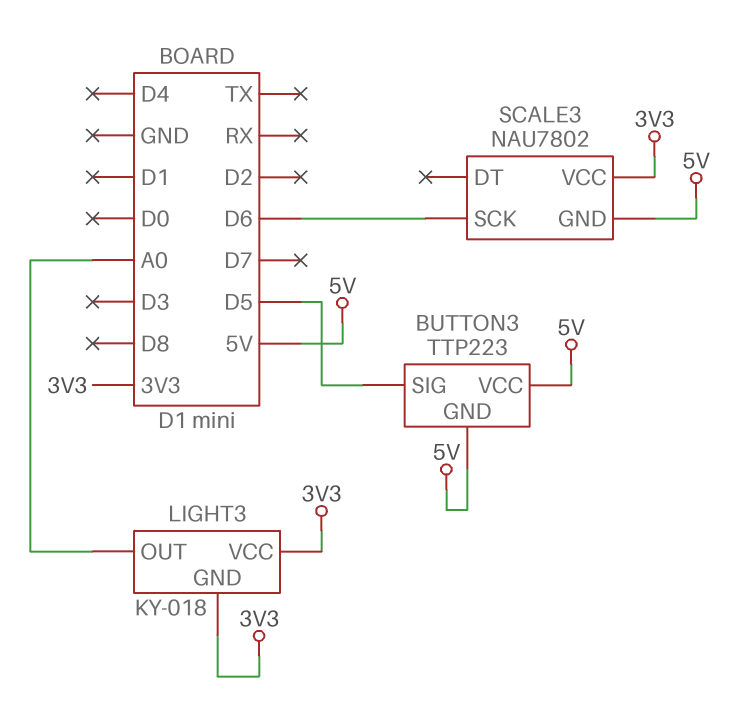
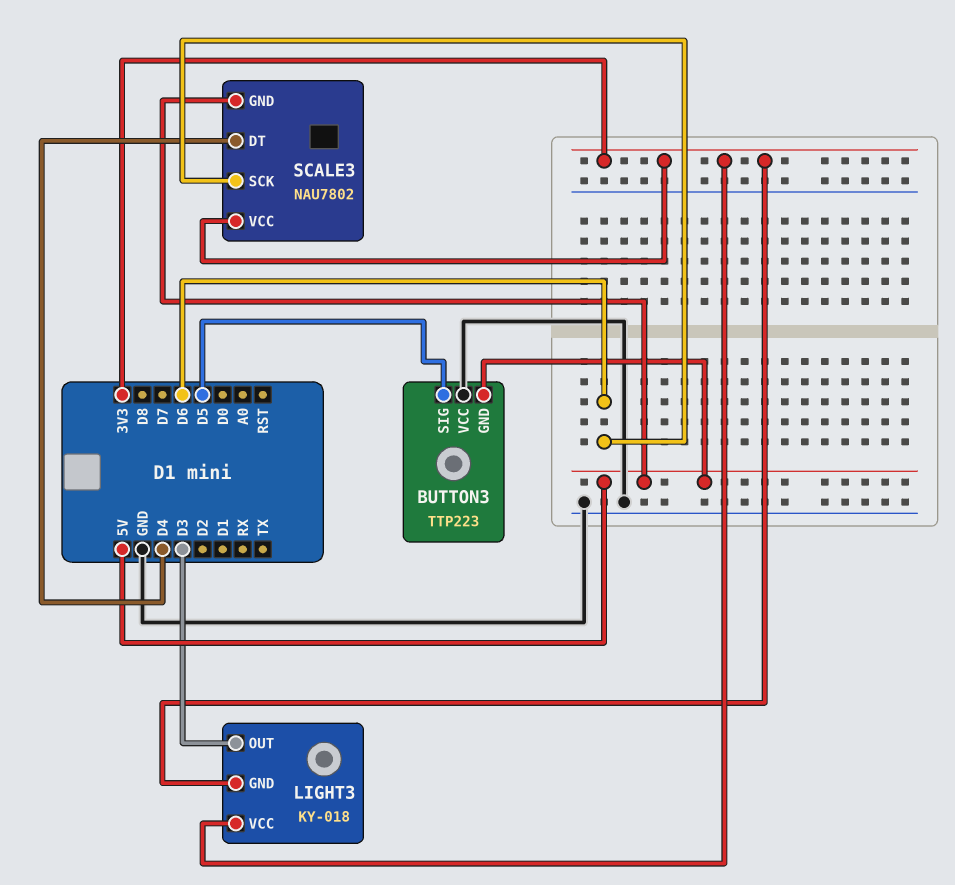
BUTTON3 pin VCC: 5V -> GND
LIGHT3 pin OUT: A0 -> D3
SCALE3 pin DT: none -> D4

